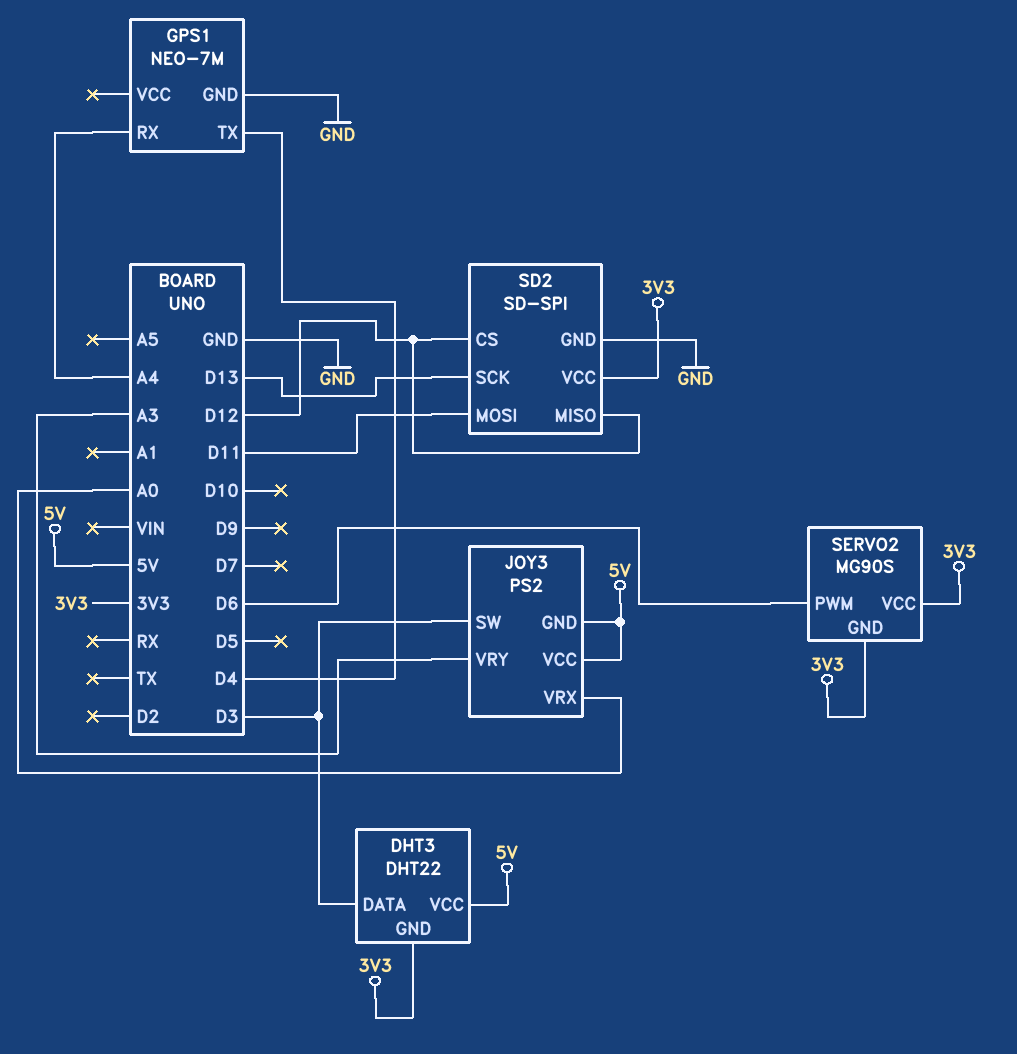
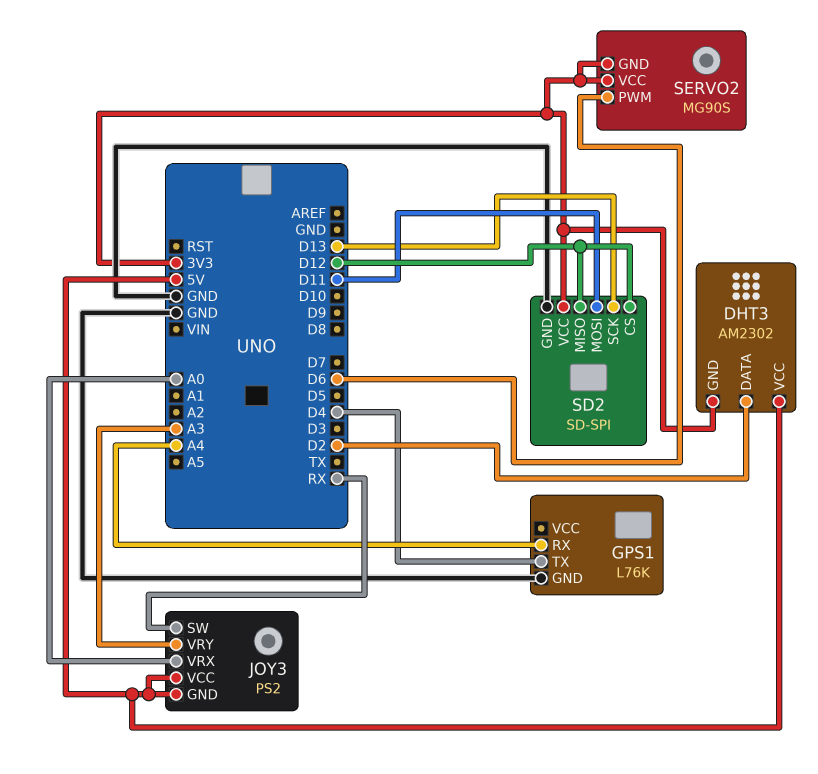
DHT3: DHT22 -> AM2302
DHT3 pin DATA: D3 -> D2
GPS1: NEO-7M -> L76K
JOY3 pin SW: D3 -> RX

